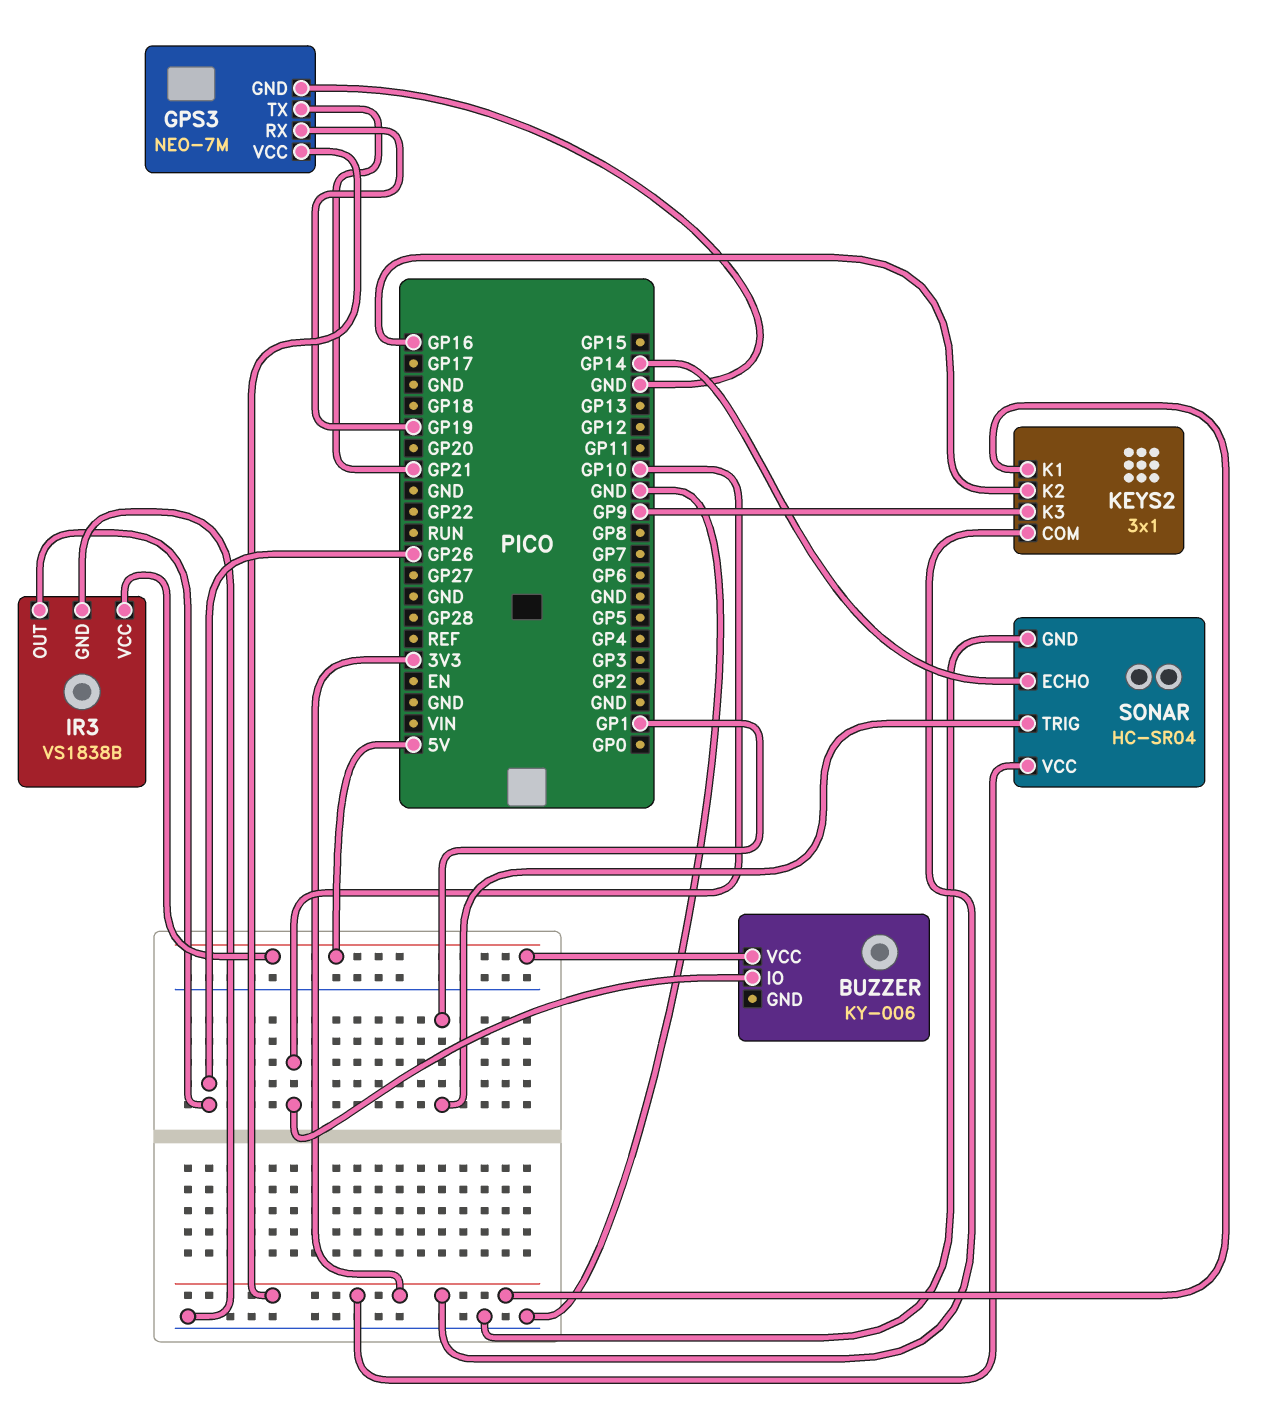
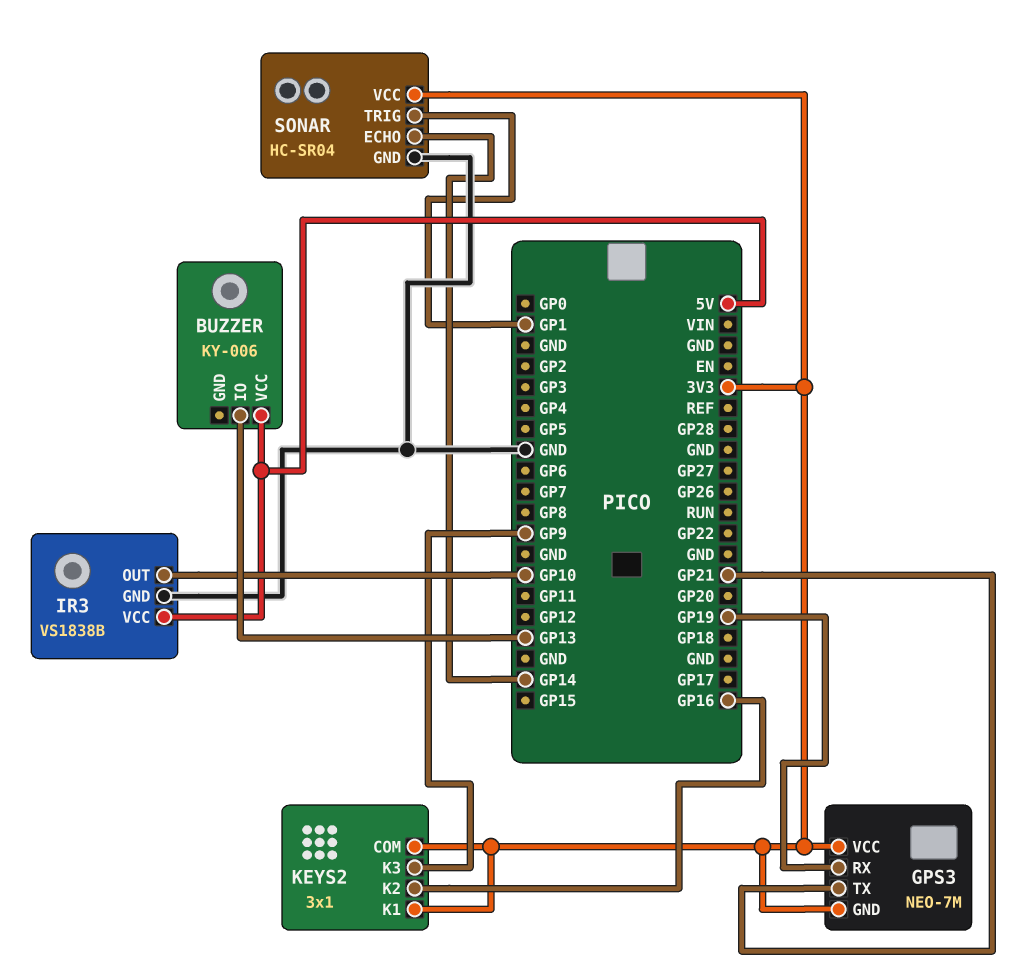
BUZZER pin IO: GP10 -> GP13
GPS3 pin GND: GND -> 3V3
IR3 pin OUT: GP26 -> GP10

